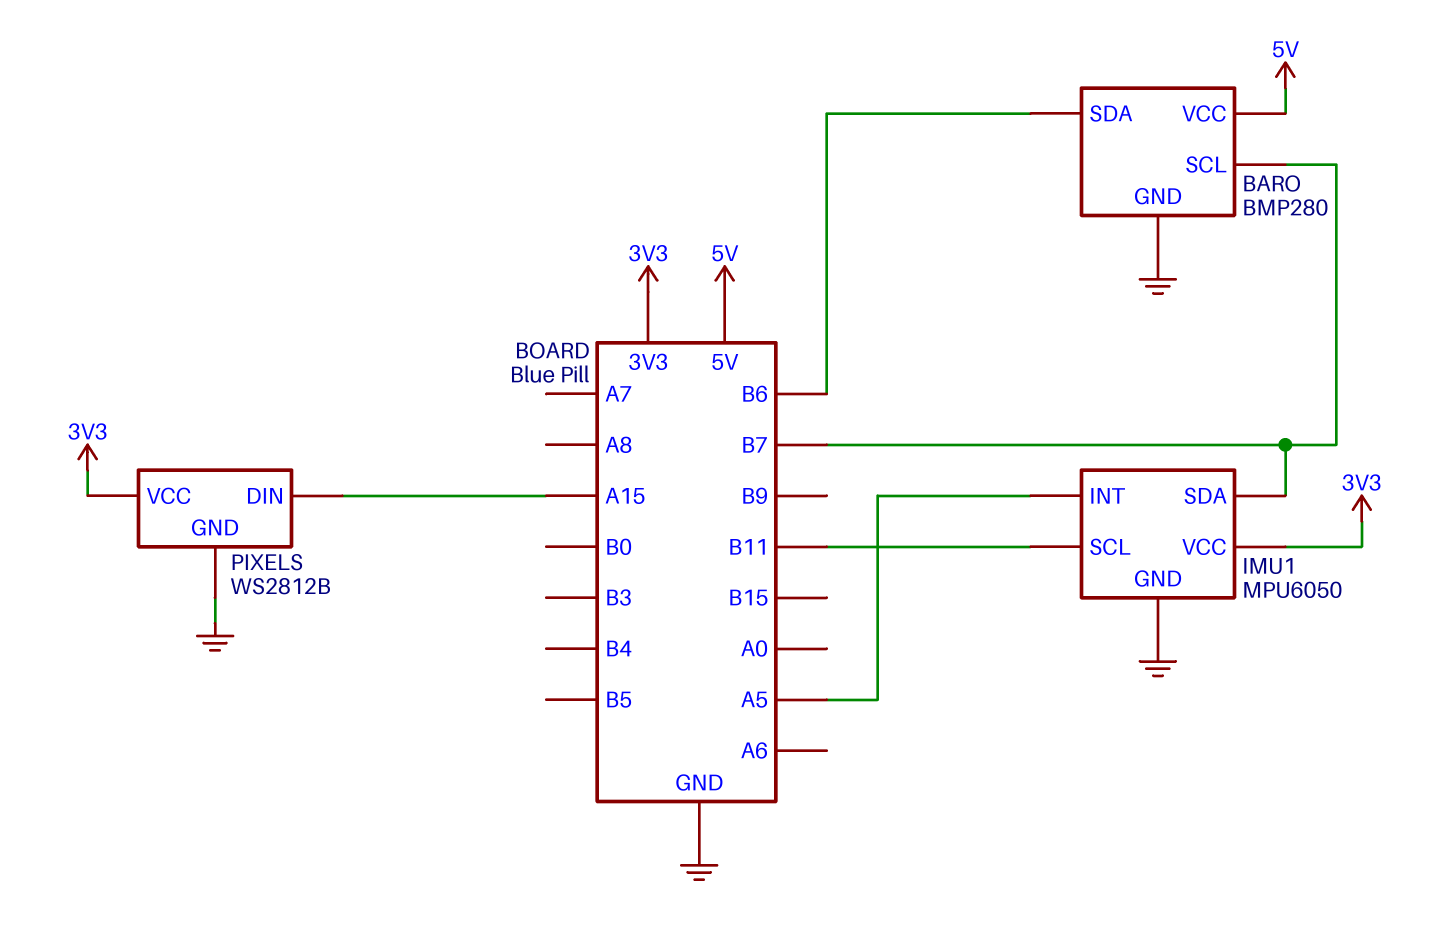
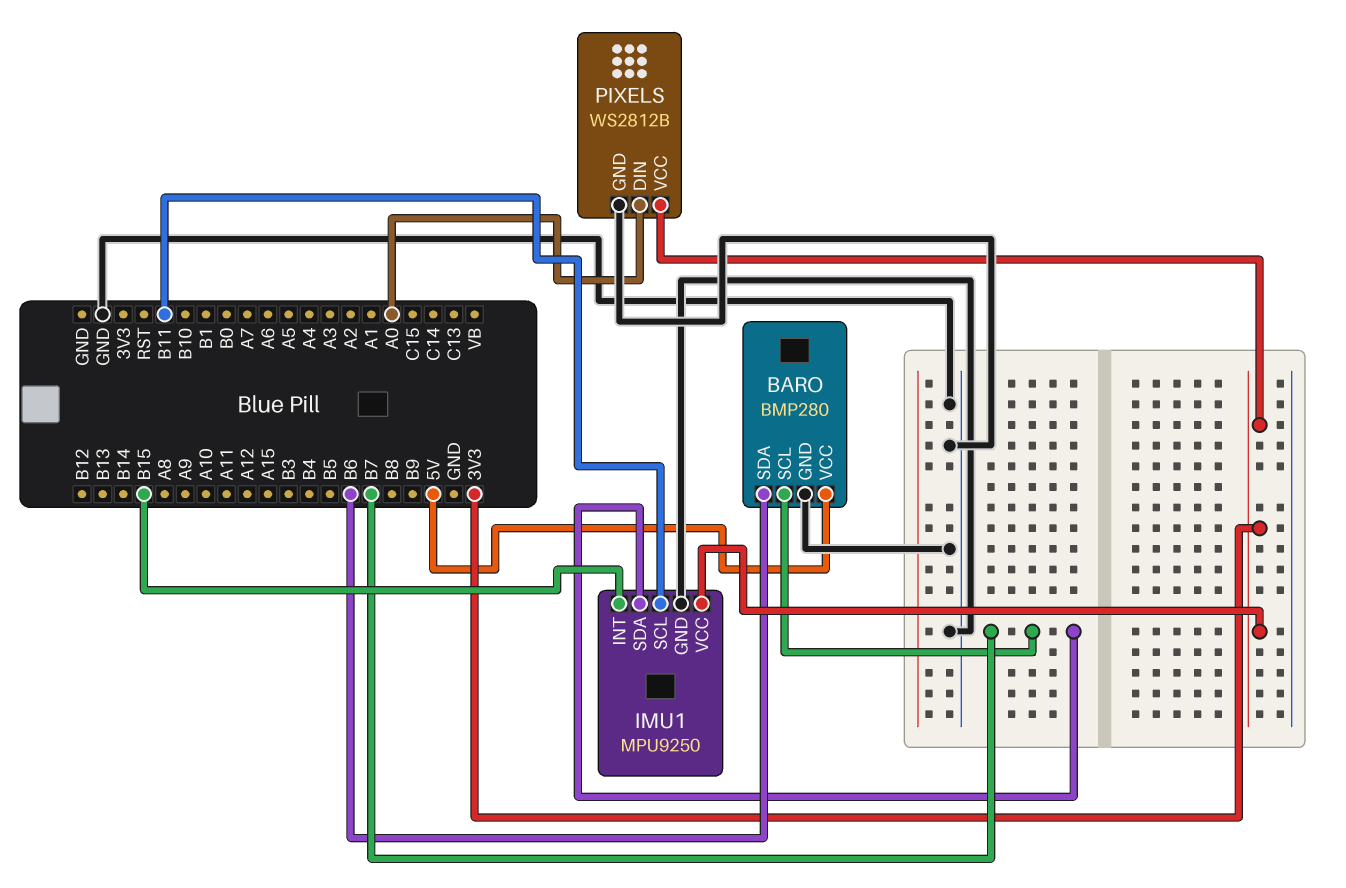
IMU1: MPU6050 -> MPU9250
IMU1 pin INT: A5 -> B15
PIXELS pin DIN: A15 -> A0

